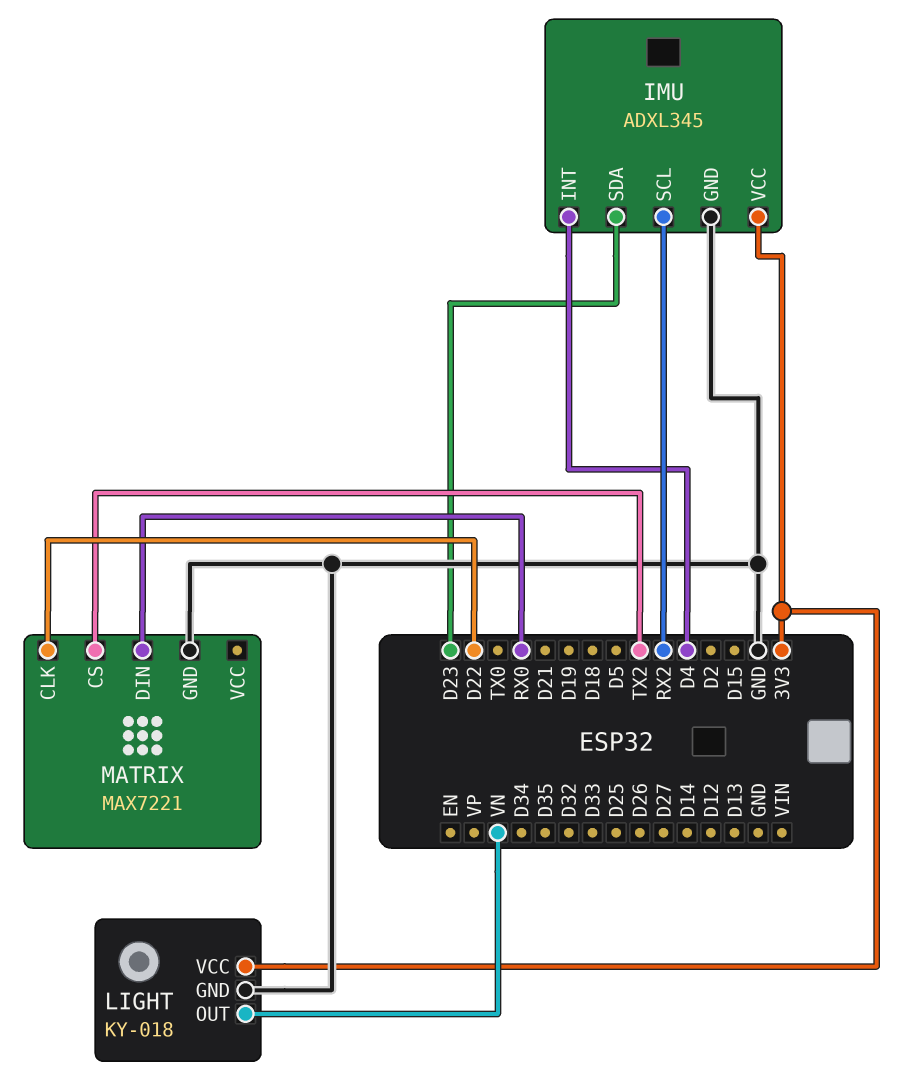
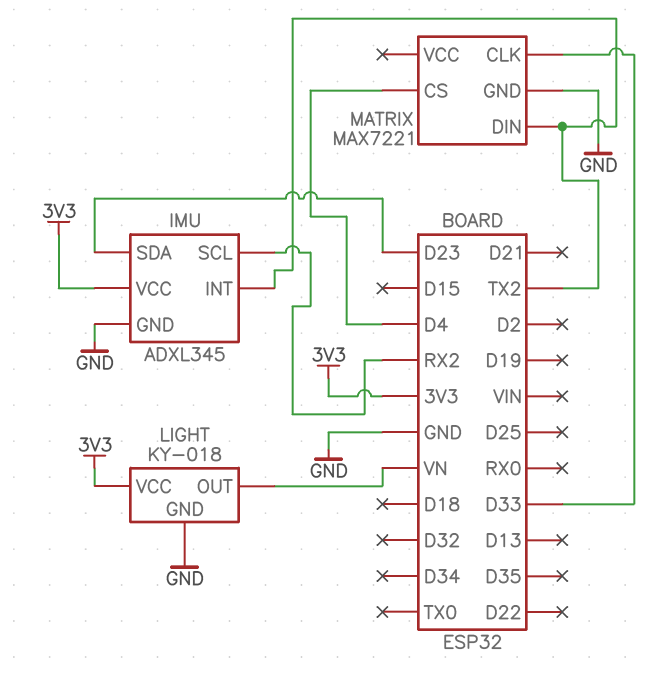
IMU pin INT: D4 -> TX2
MATRIX pin CLK: D22 -> D33
MATRIX pin CS: TX2 -> D4
MATRIX pin DIN: RX0 -> TX2

